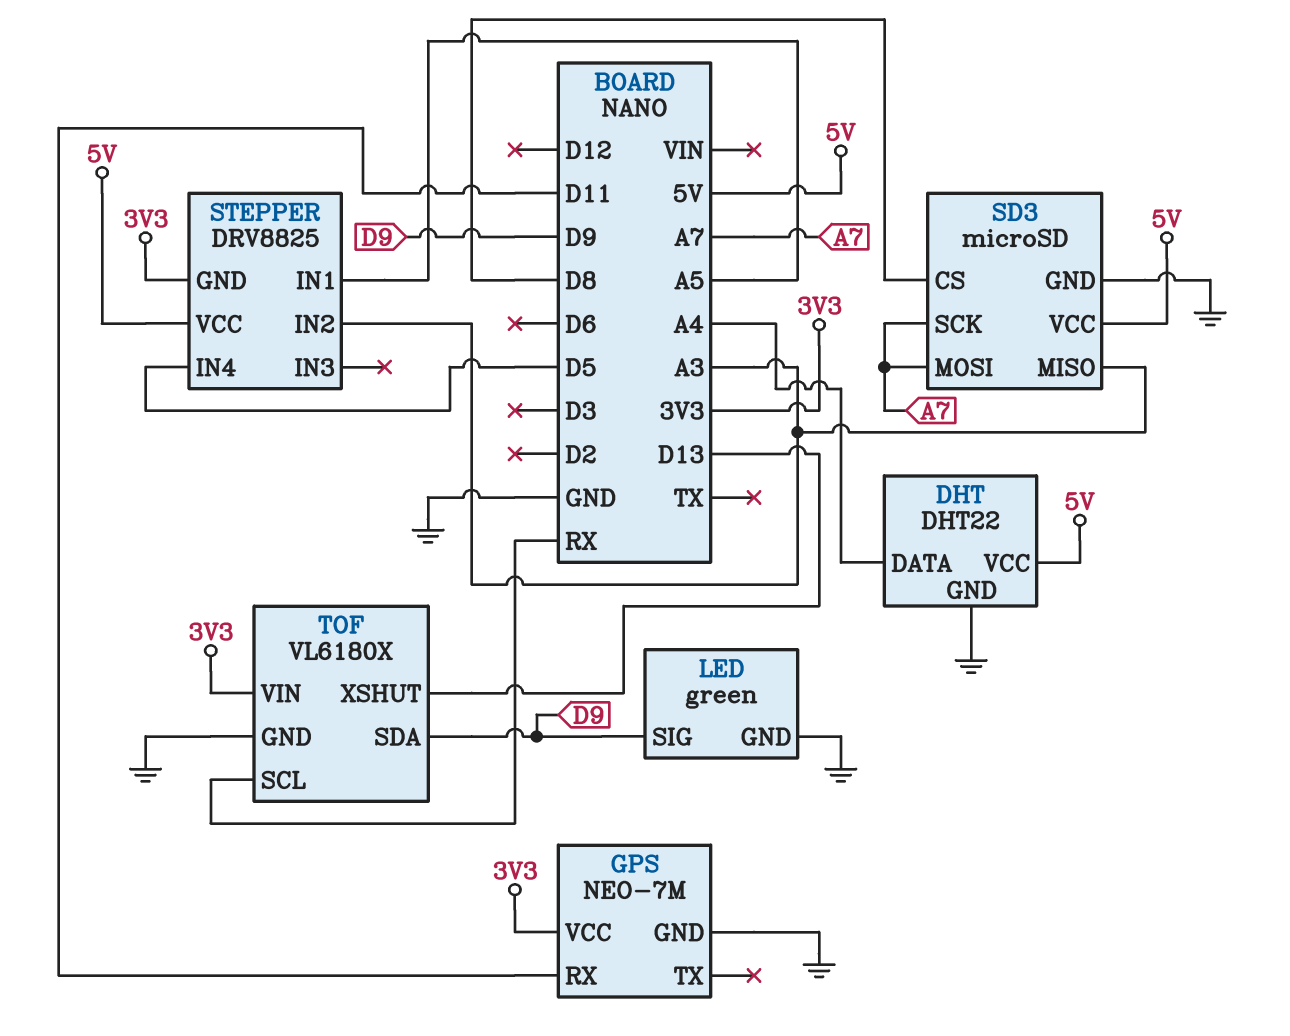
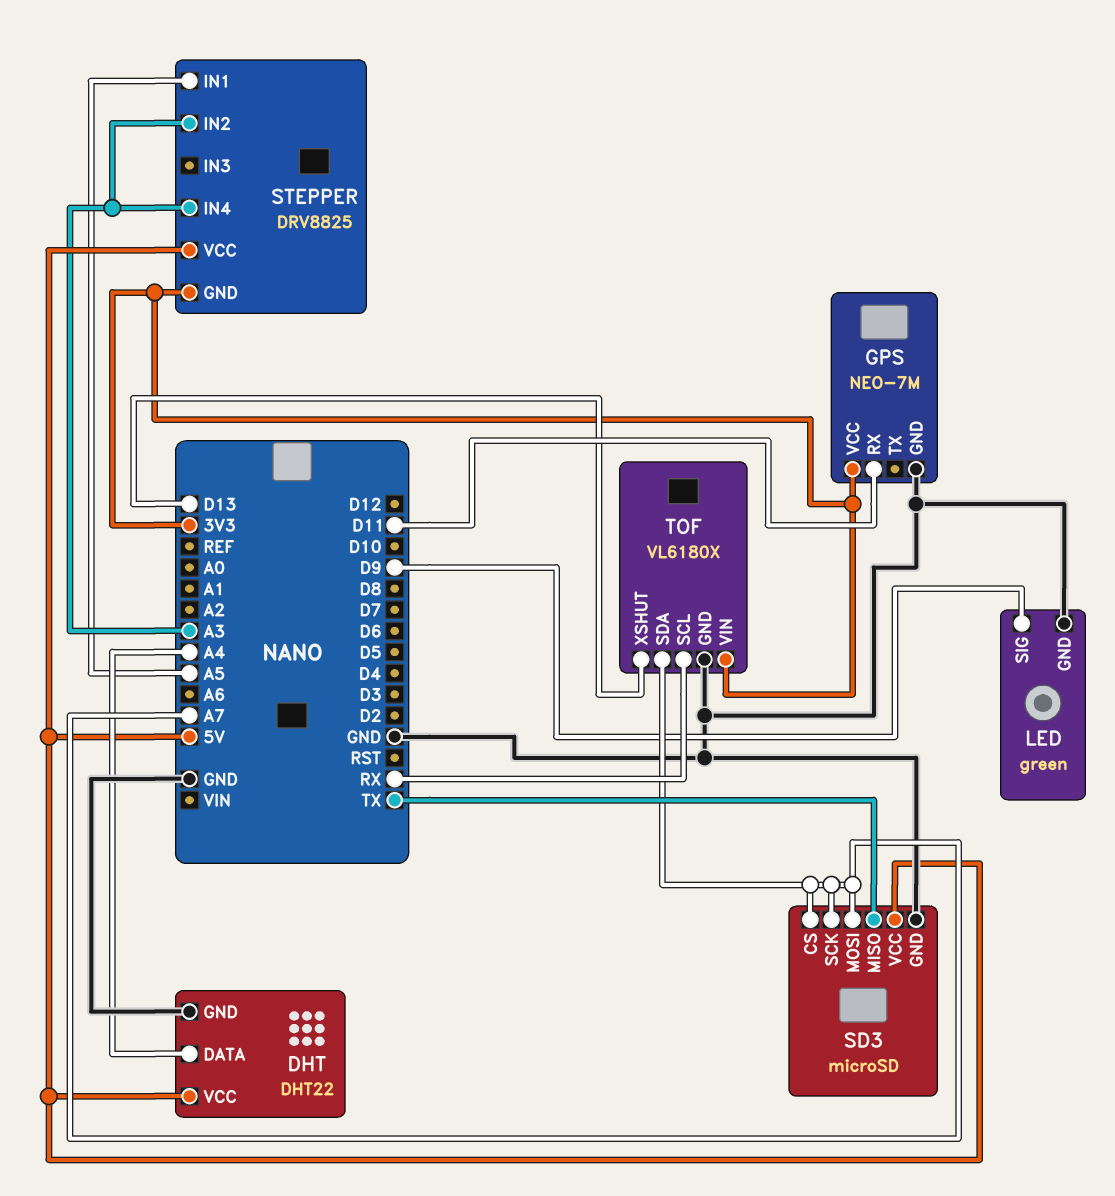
SD3 pin CS: D8 -> A7
SD3 pin MISO: A3 -> TX
STEPPER pin IN4: D5 -> A3
TOF pin SDA: D9 -> A7

